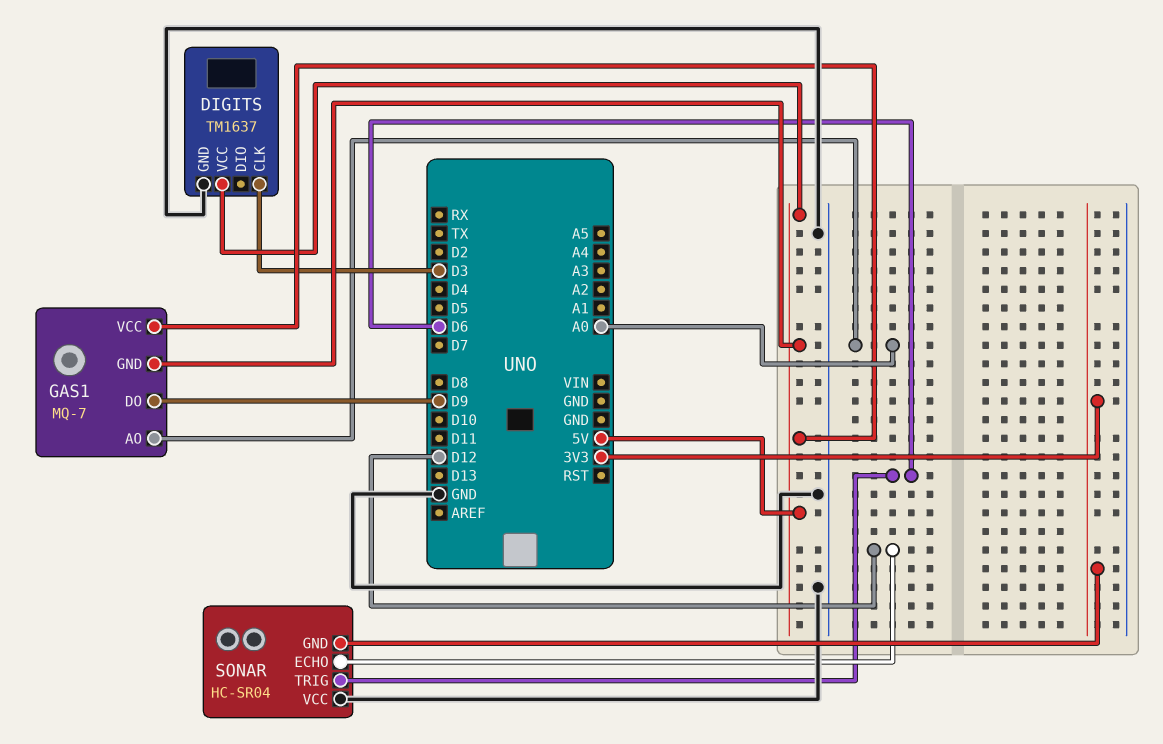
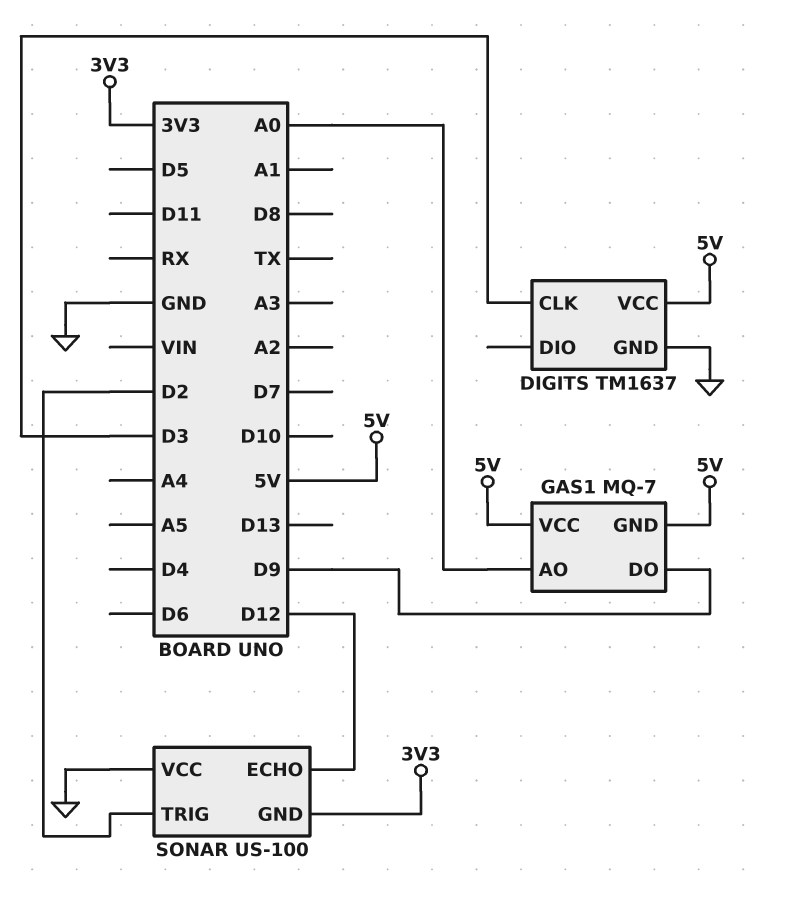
SONAR: HC-SR04 -> US-100
SONAR pin TRIG: D6 -> D2

